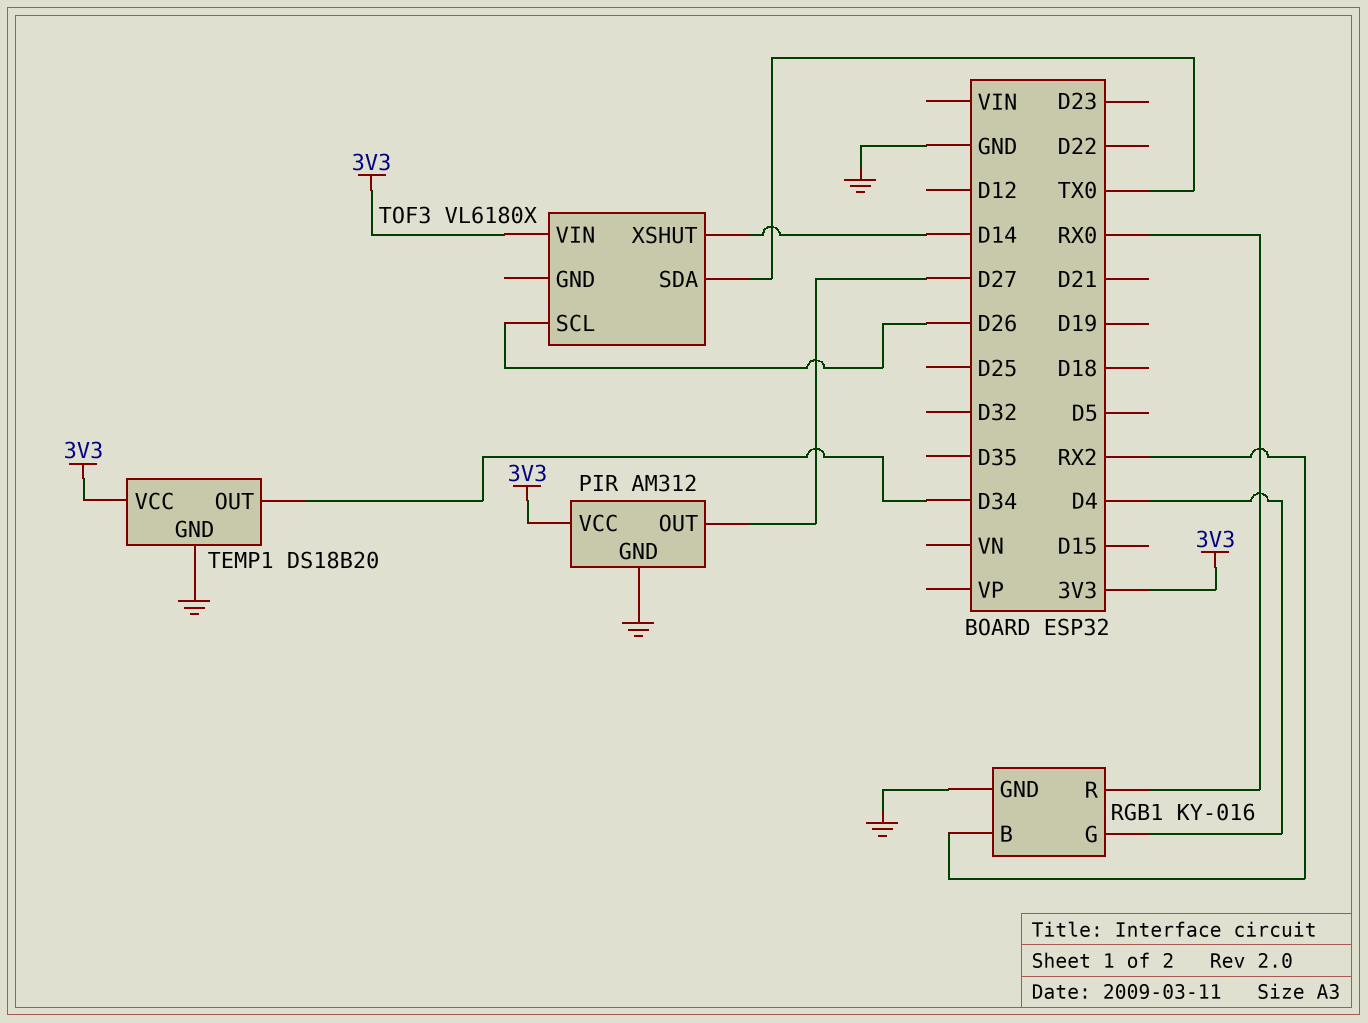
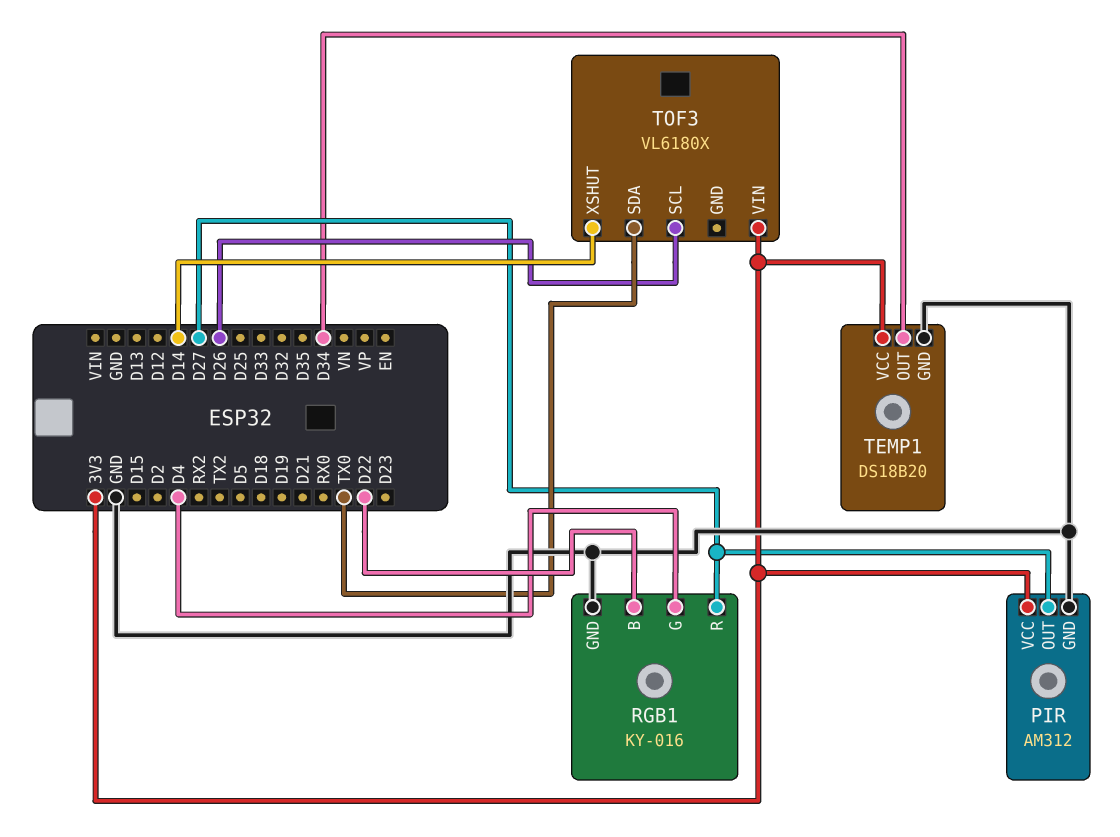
RGB1 pin B: RX2 -> D22
RGB1 pin R: RX0 -> D27

